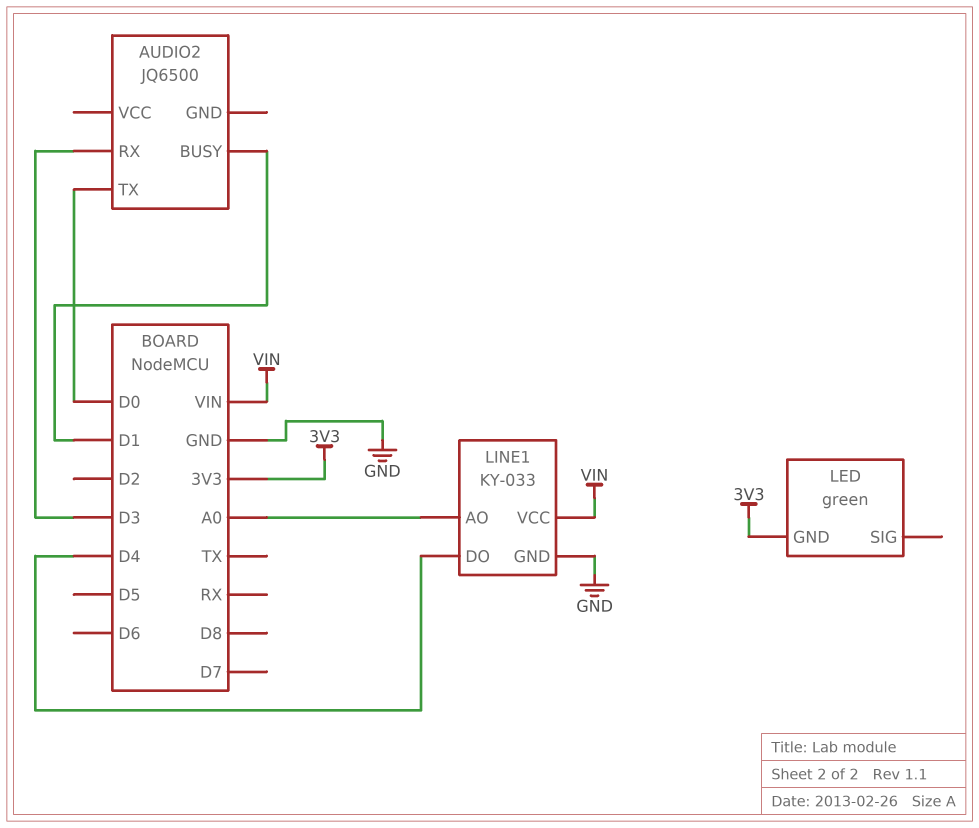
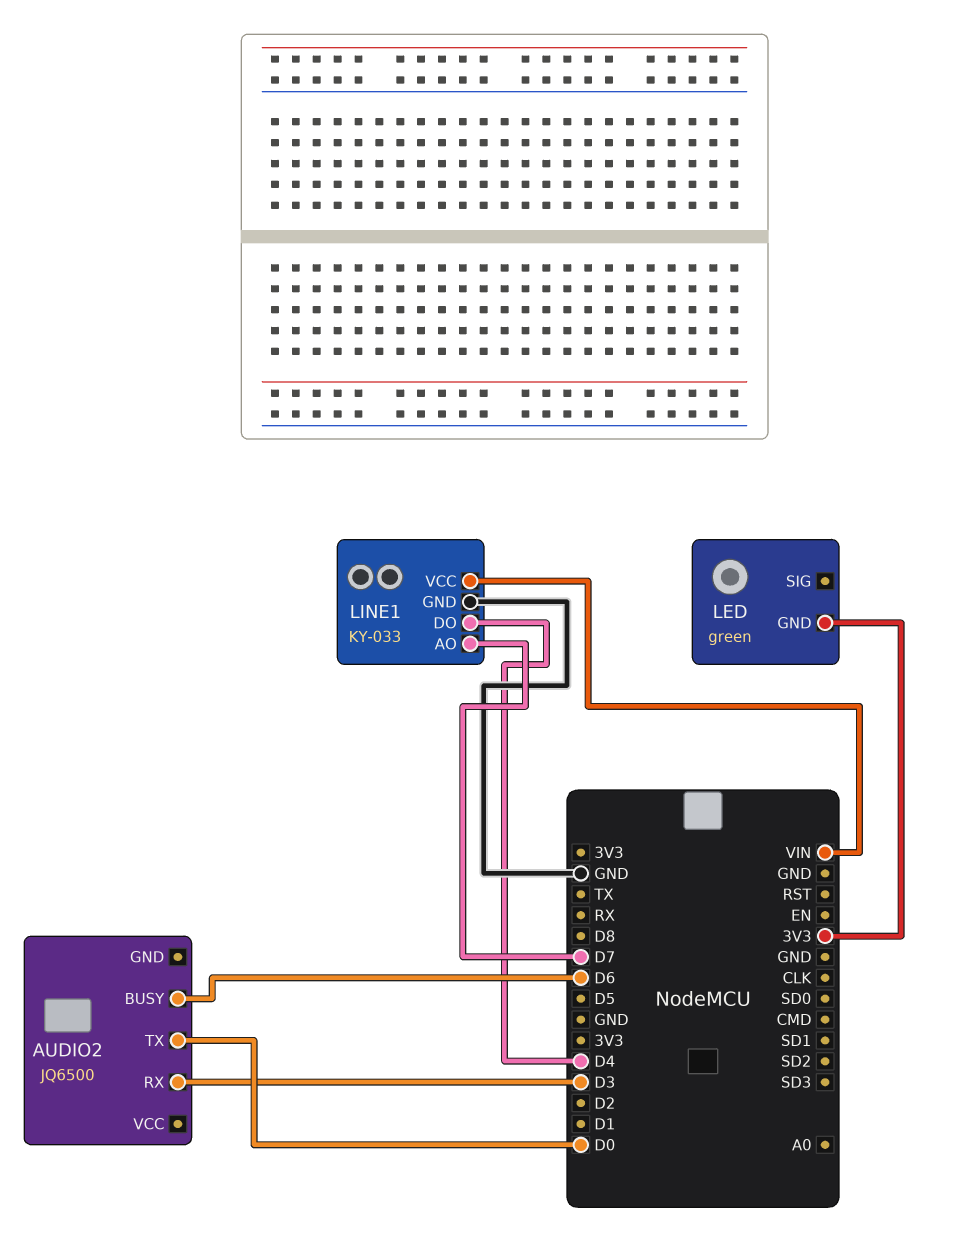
AUDIO2 pin BUSY: D1 -> D6
LINE1 pin AO: A0 -> D7

